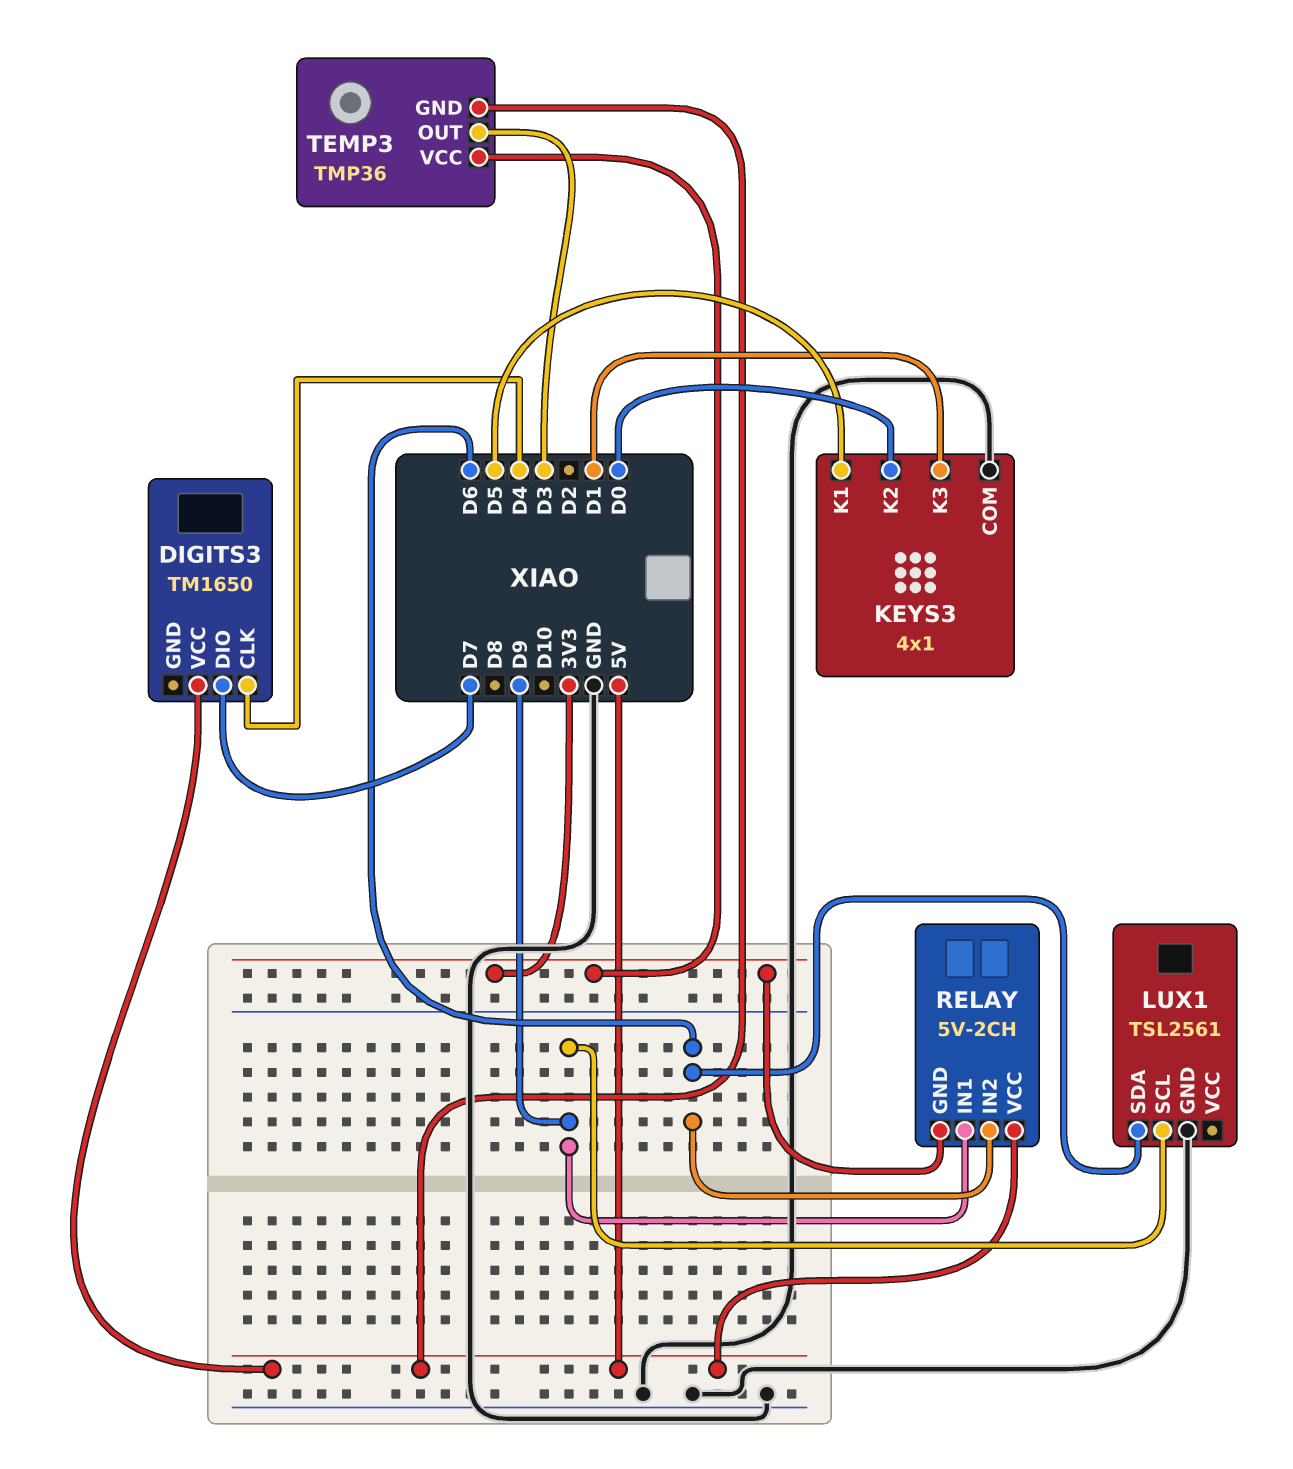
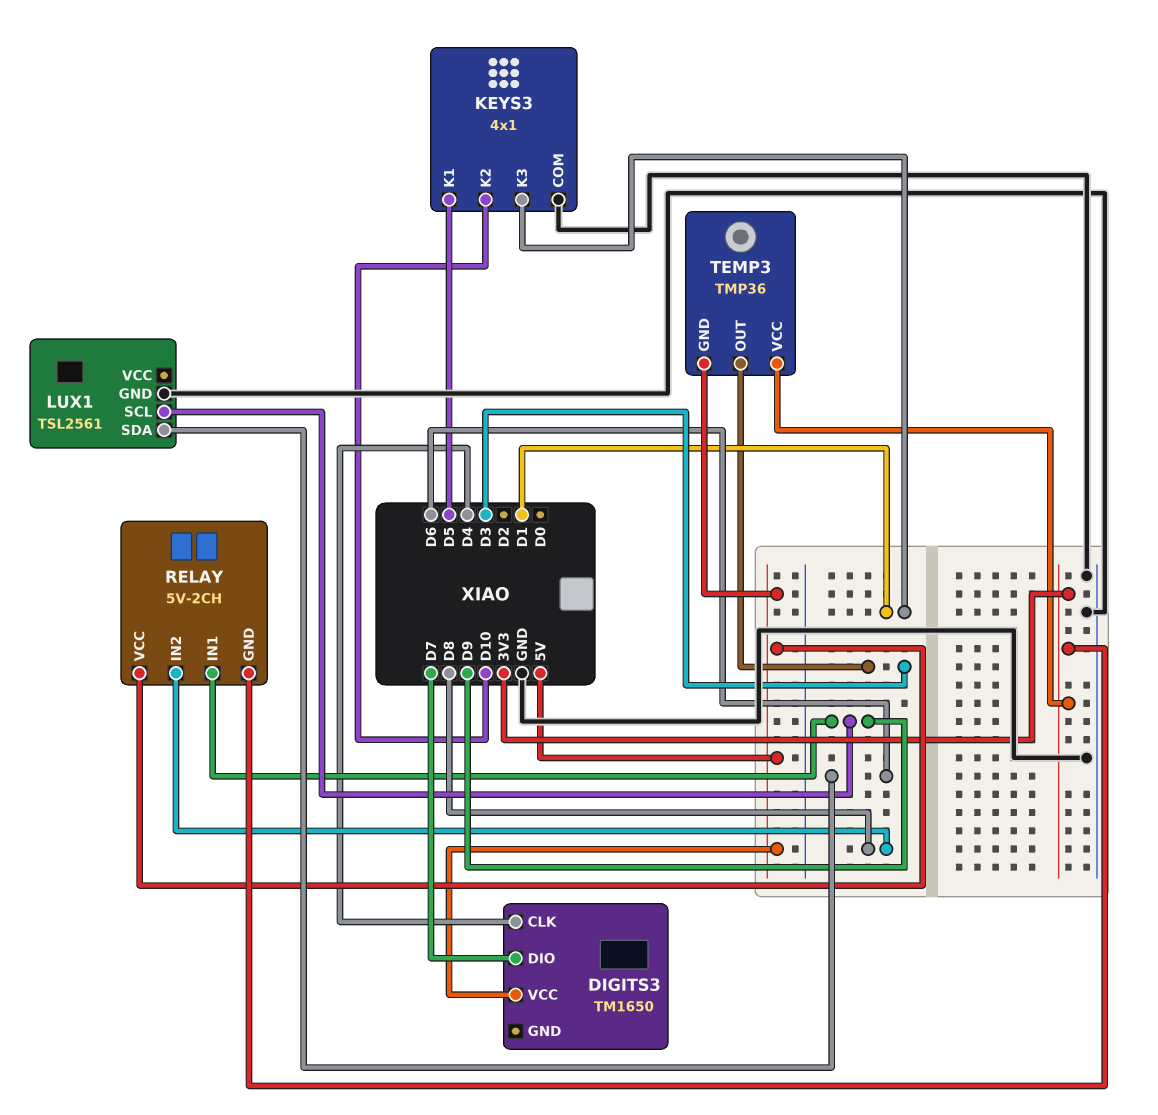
KEYS3 pin K2: D0 -> D10
RELAY pin IN2: D6 -> D8

